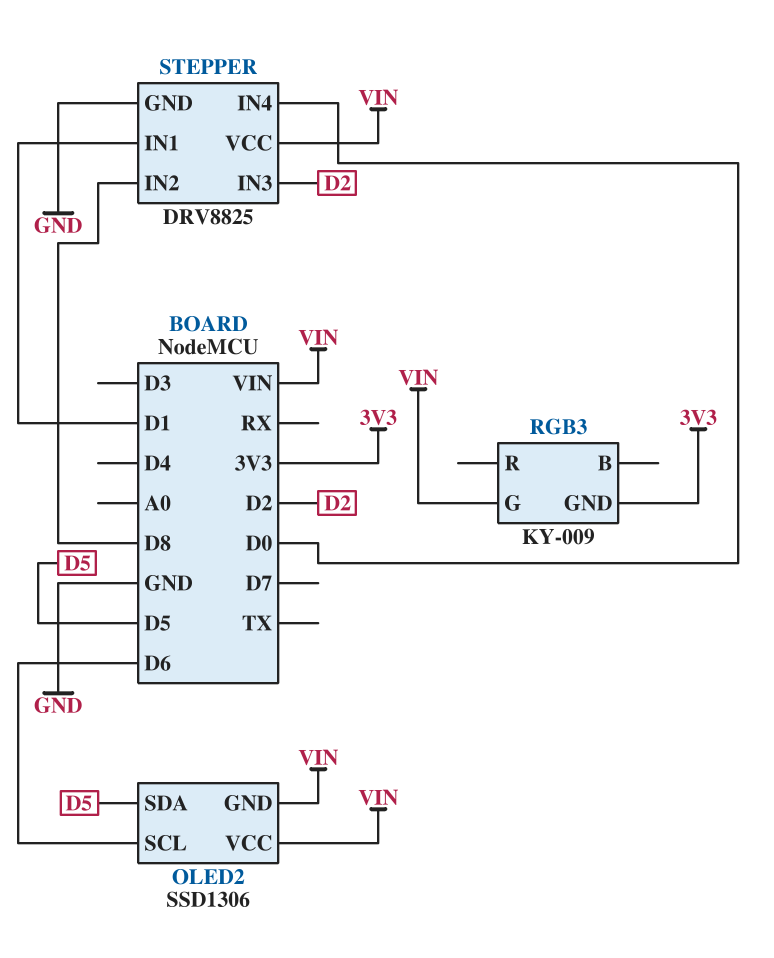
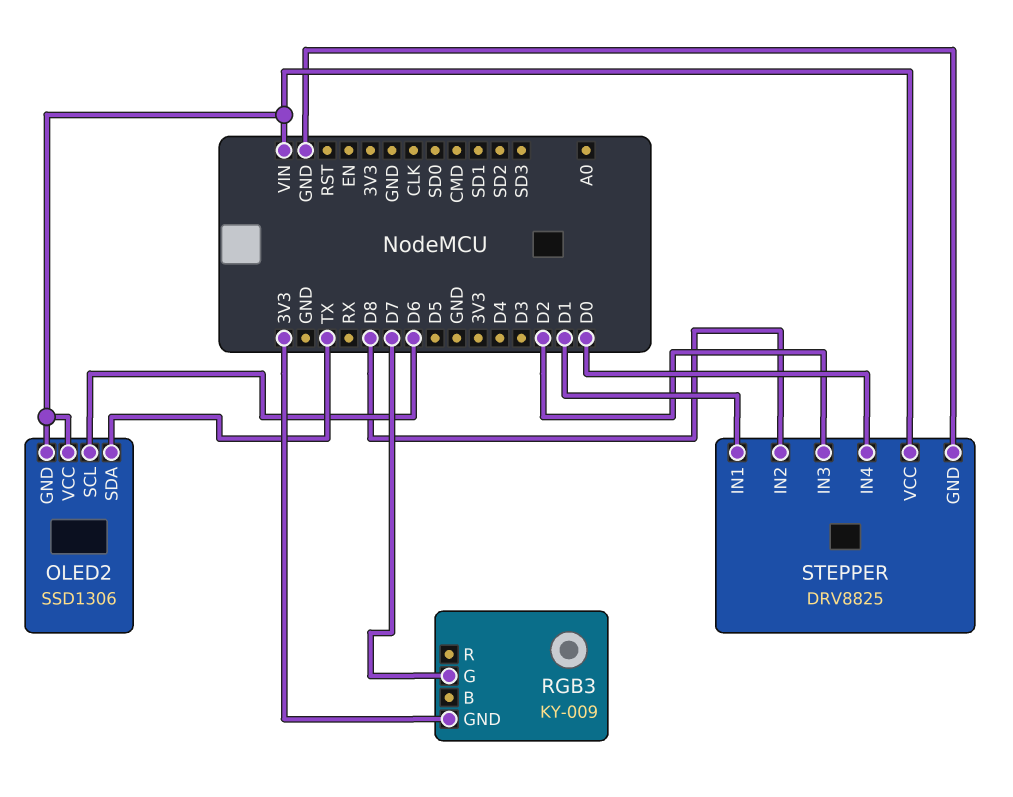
OLED2 pin SDA: D5 -> TX
RGB3 pin G: VIN -> D7

